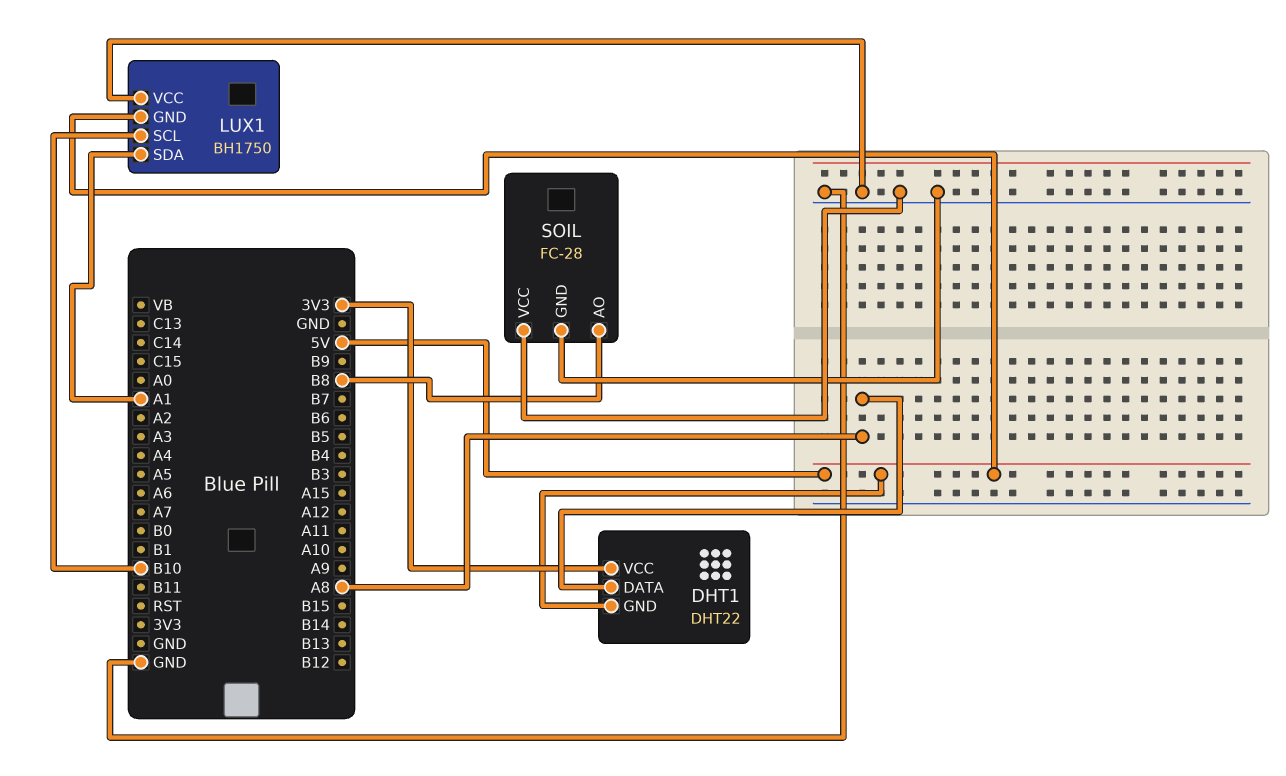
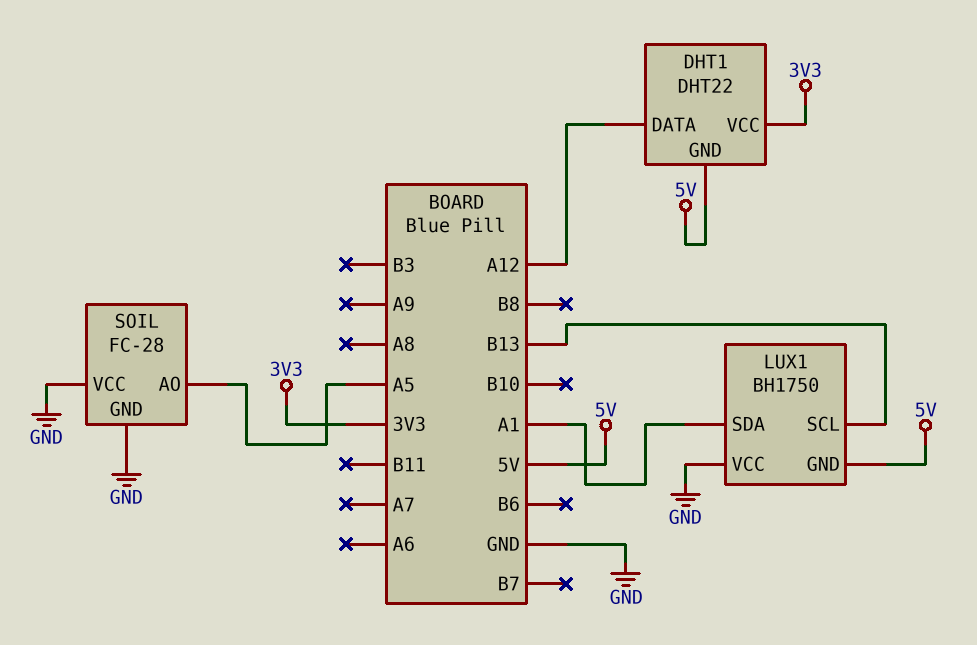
DHT1 pin DATA: A8 -> A12
LUX1 pin SCL: B10 -> B13
SOIL pin AO: B8 -> A5

